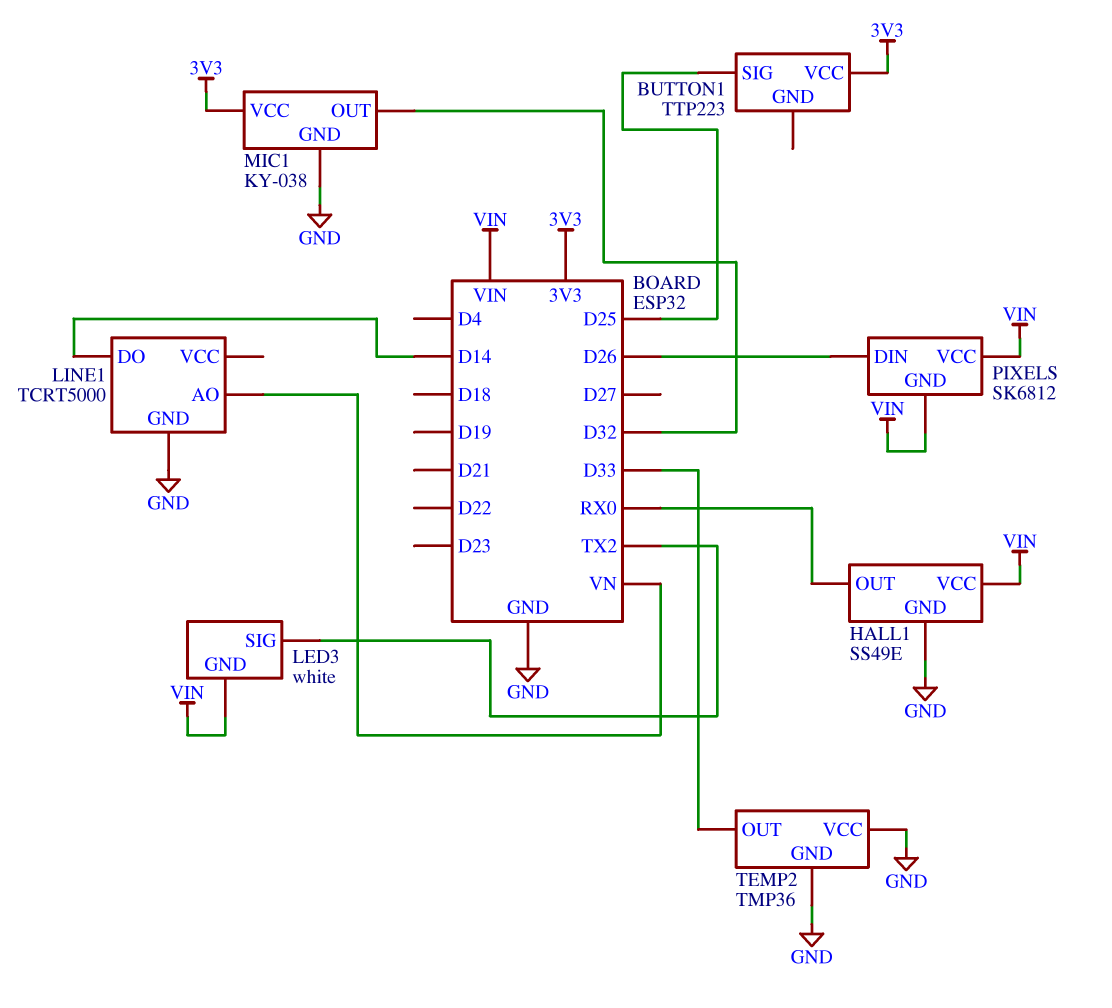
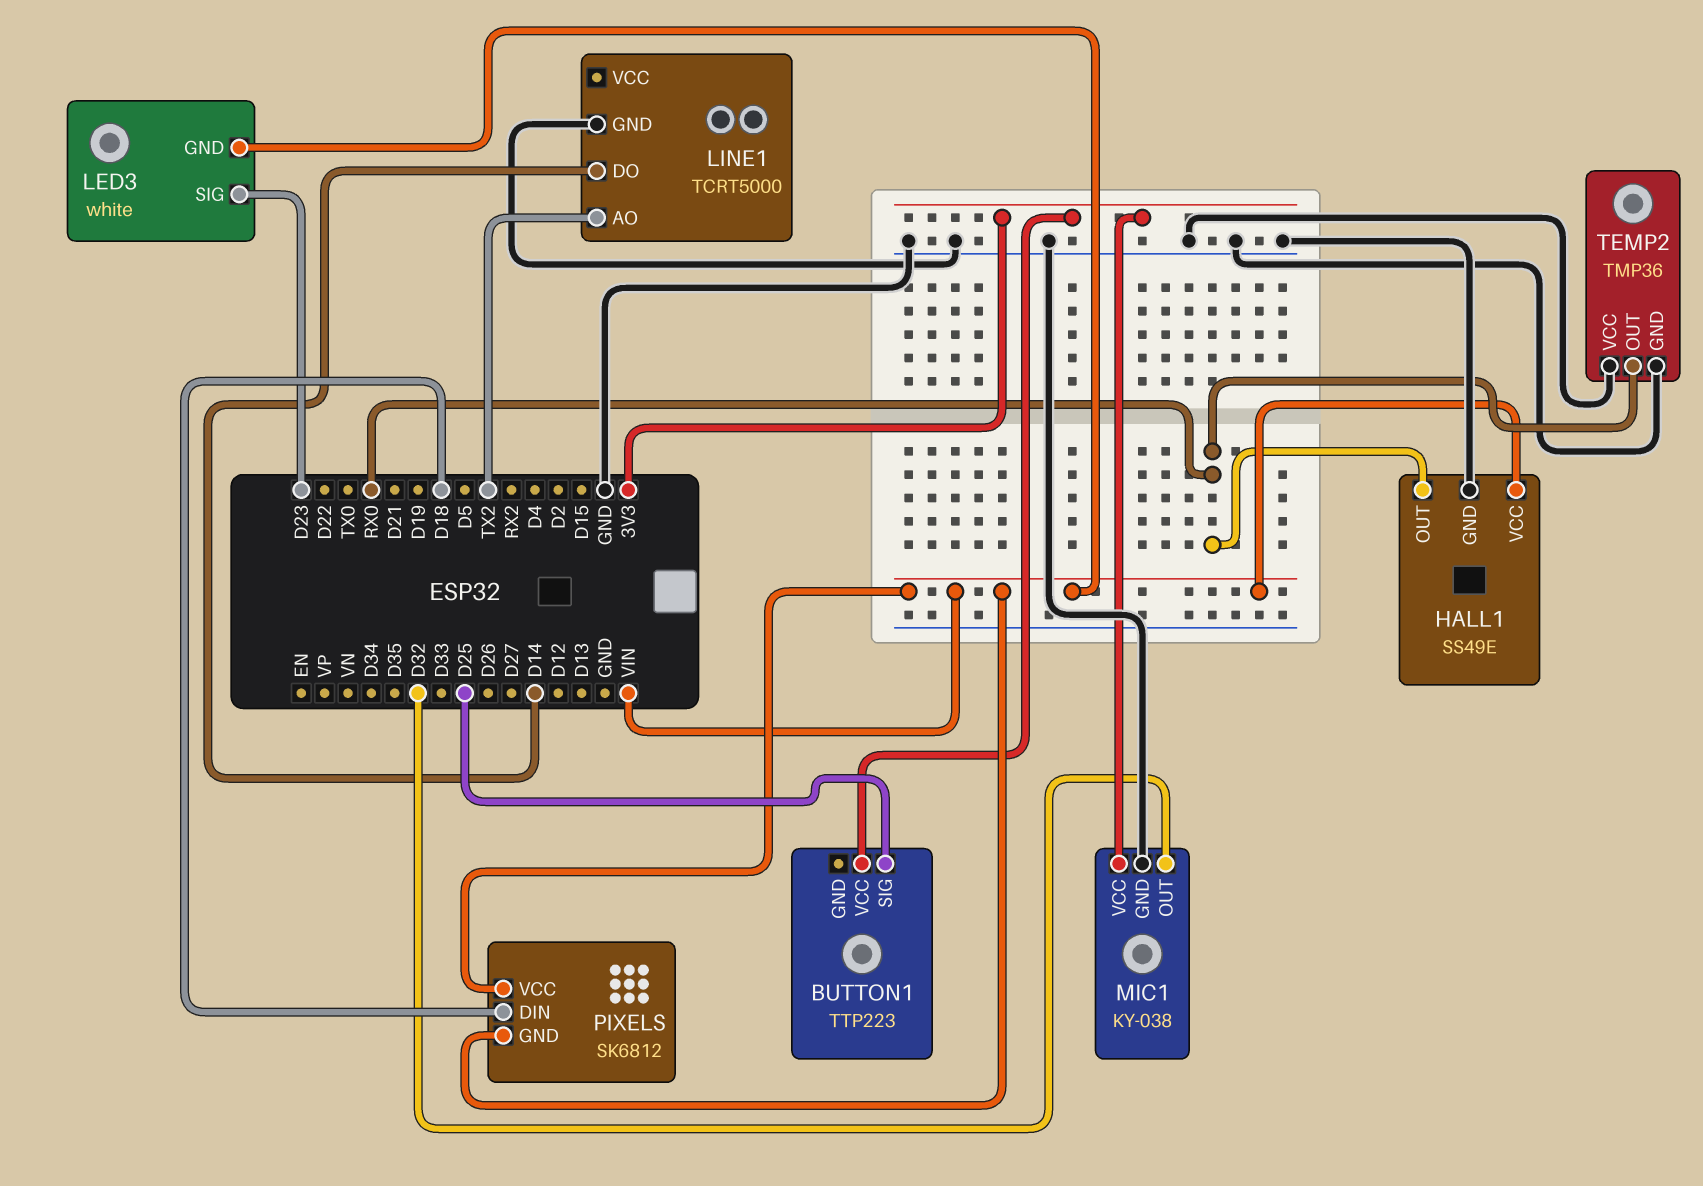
LED3 pin SIG: TX2 -> D23
LINE1 pin AO: VN -> TX2
PIXELS pin DIN: D26 -> D18
TEMP2 pin OUT: D33 -> RX0

